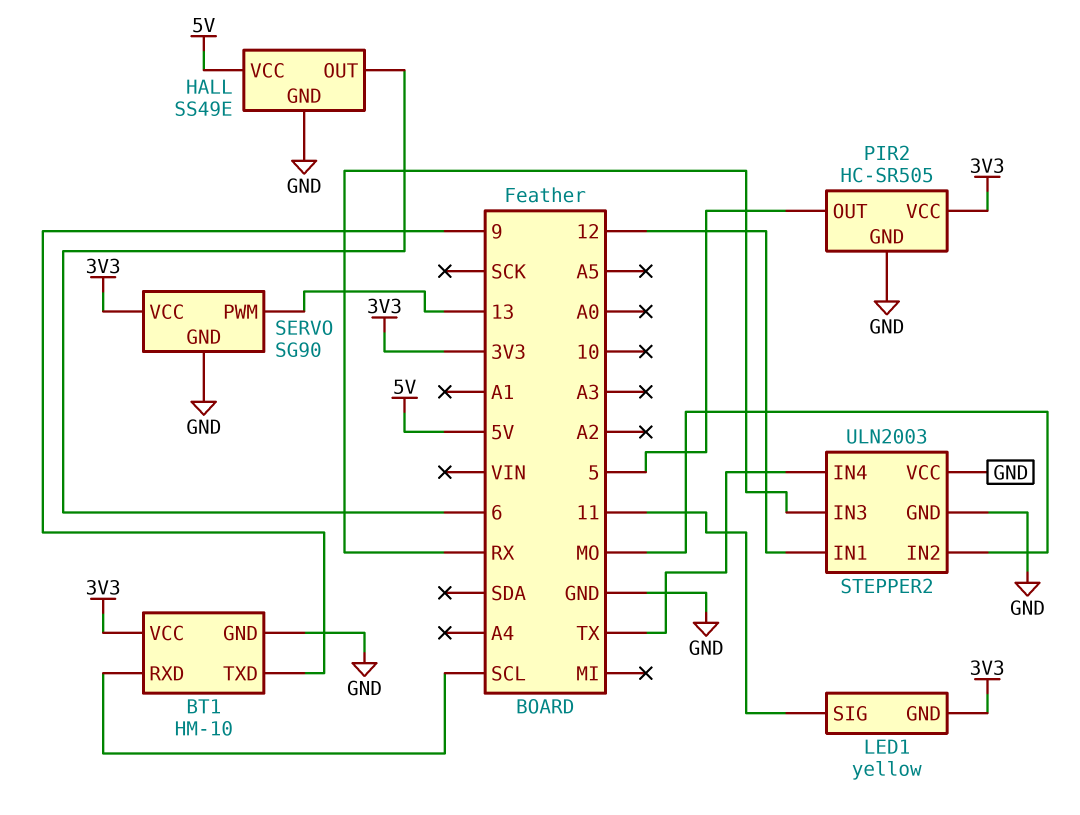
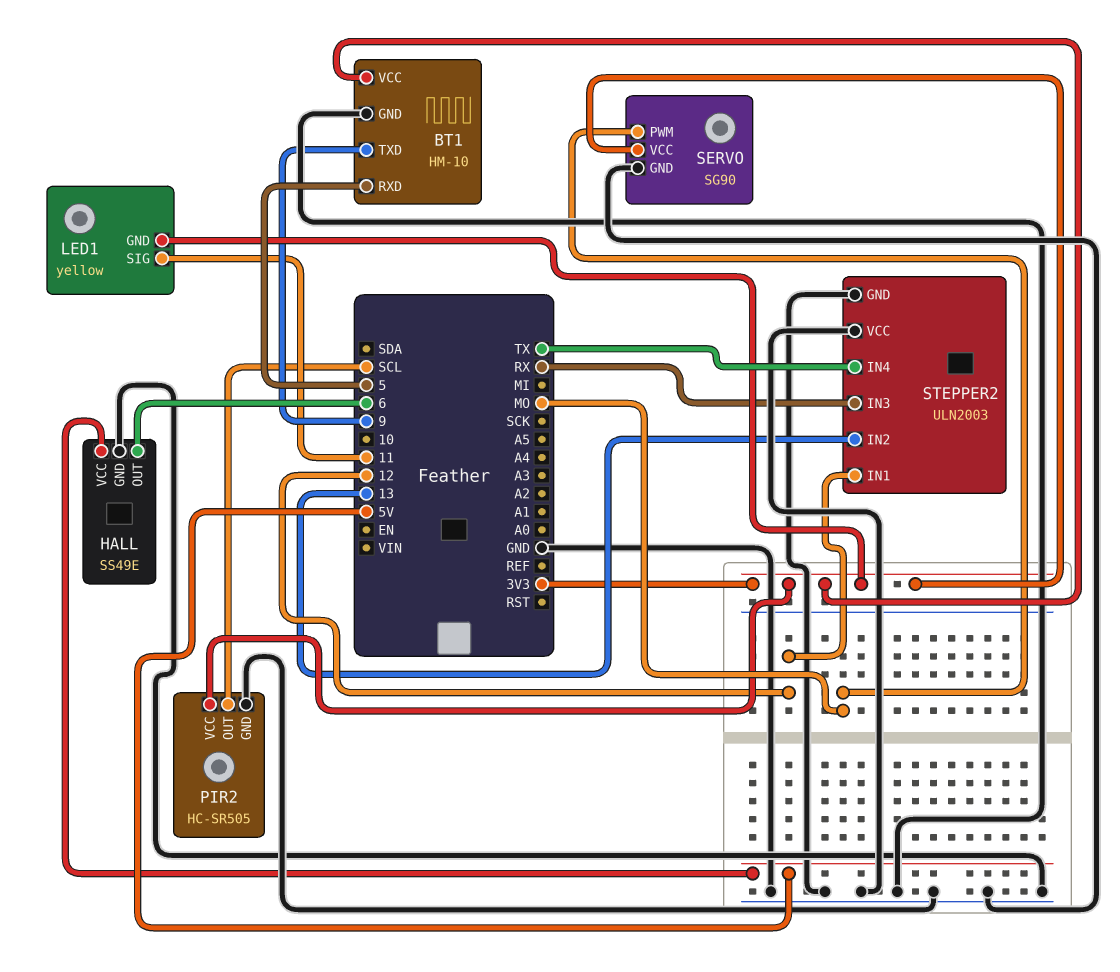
BT1 pin RXD: SCL -> 5
PIR2 pin OUT: 5 -> SCL
SERVO pin PWM: 13 -> MO
STEPPER2 pin IN2: MO -> 13

